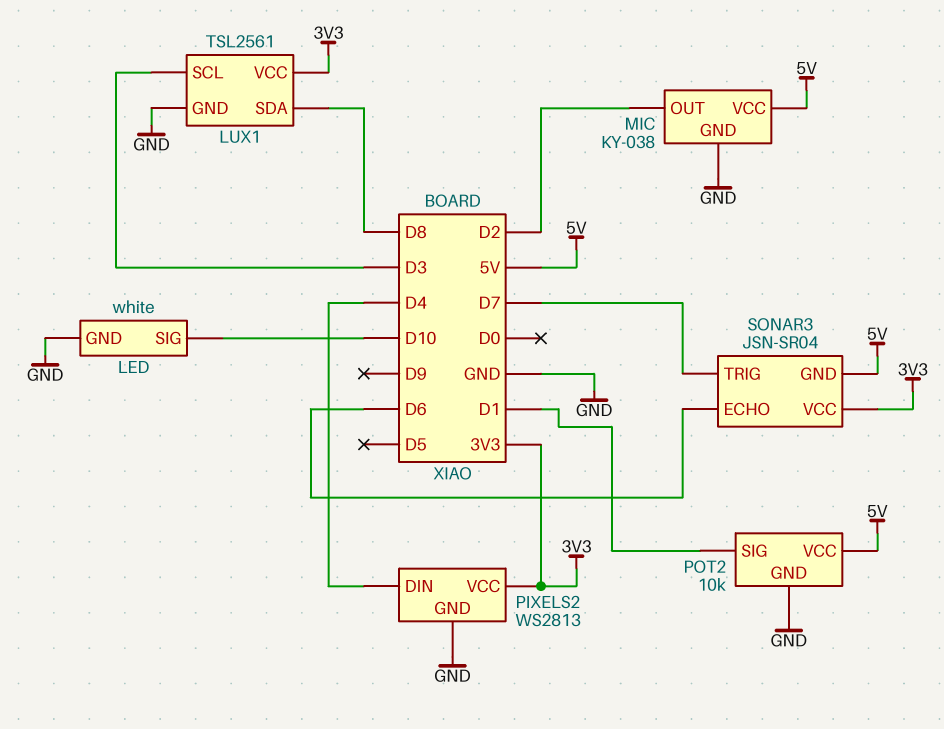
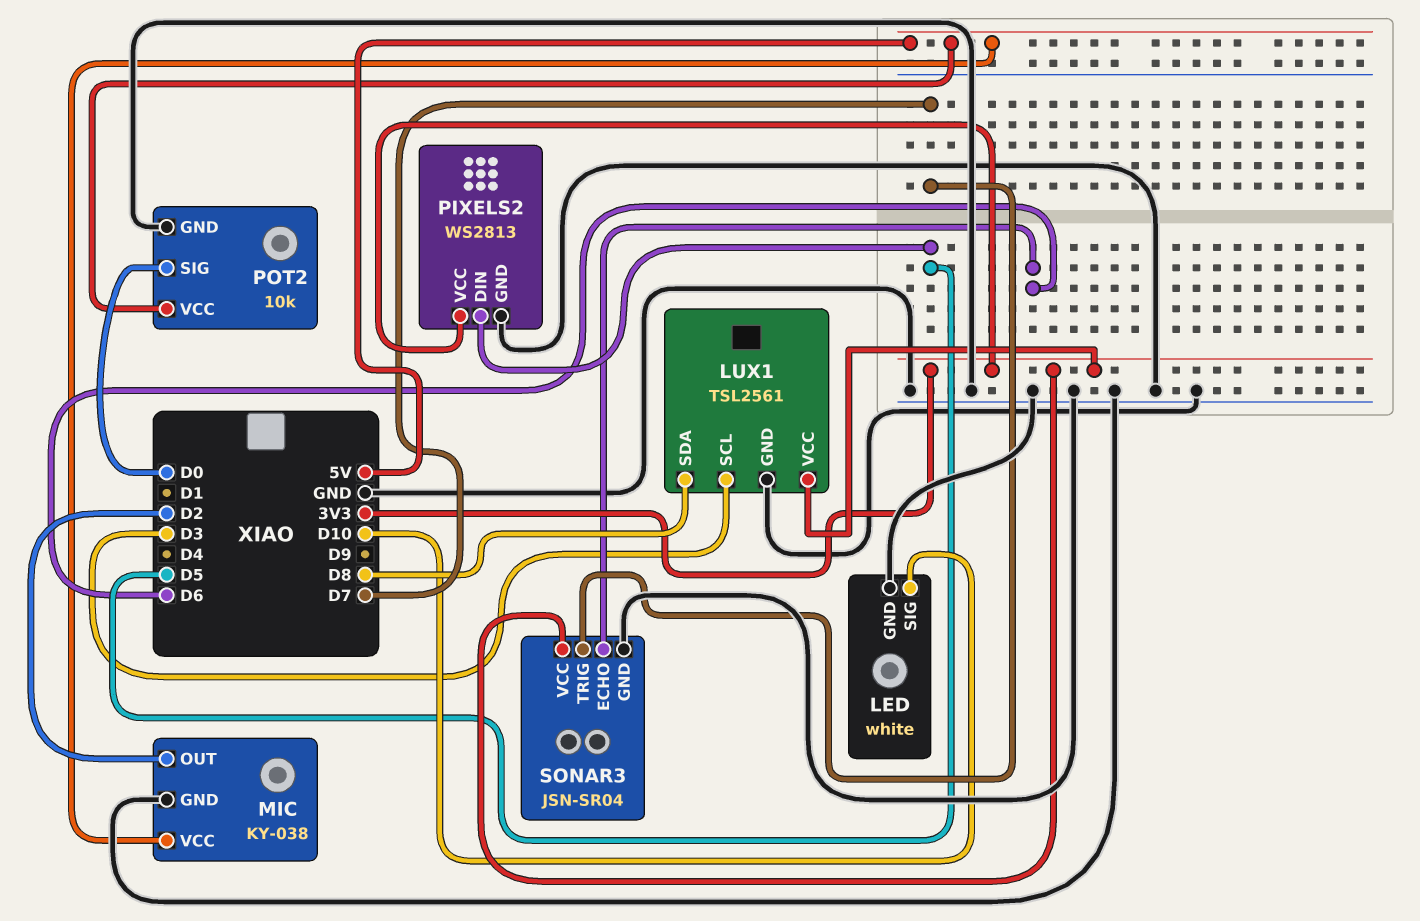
PIXELS2 pin DIN: D4 -> D5
POT2 pin SIG: D1 -> D0
SONAR3 pin GND: 5V -> GND

